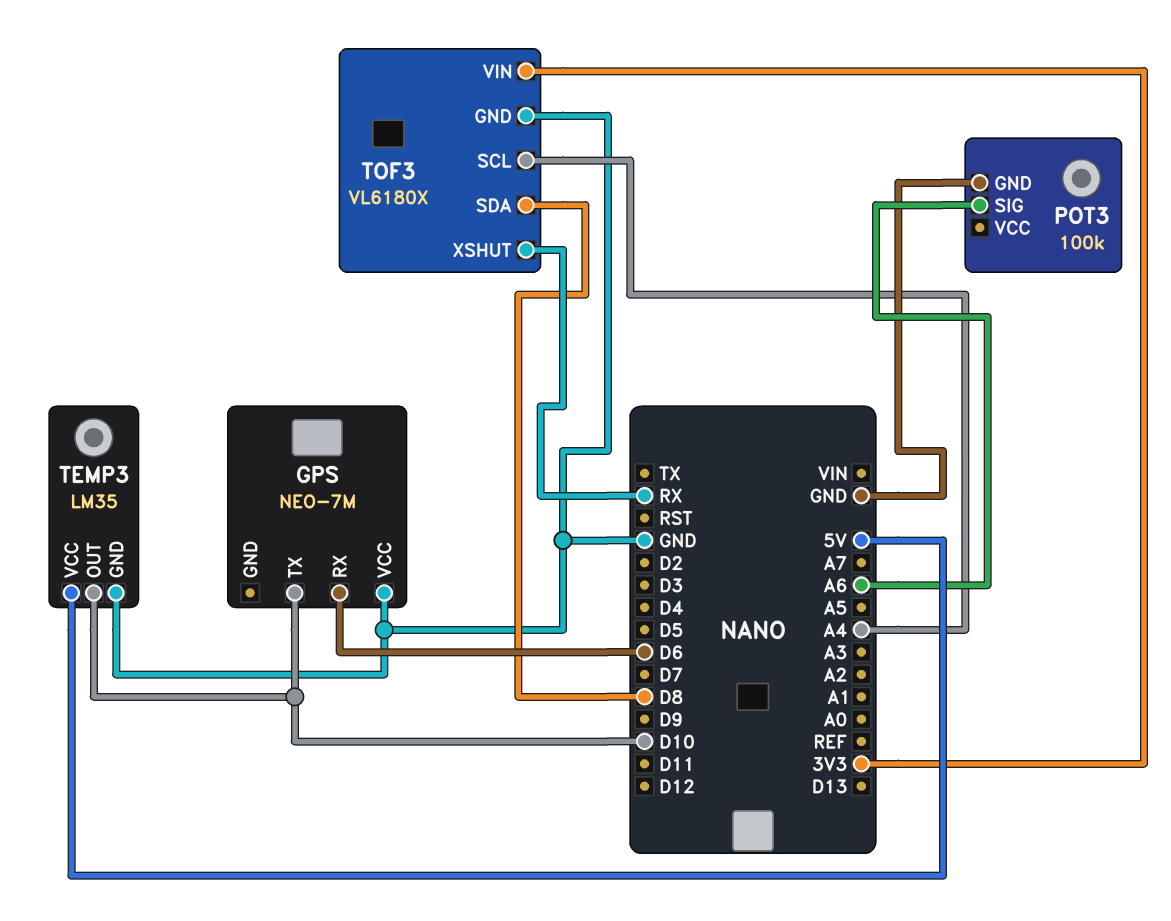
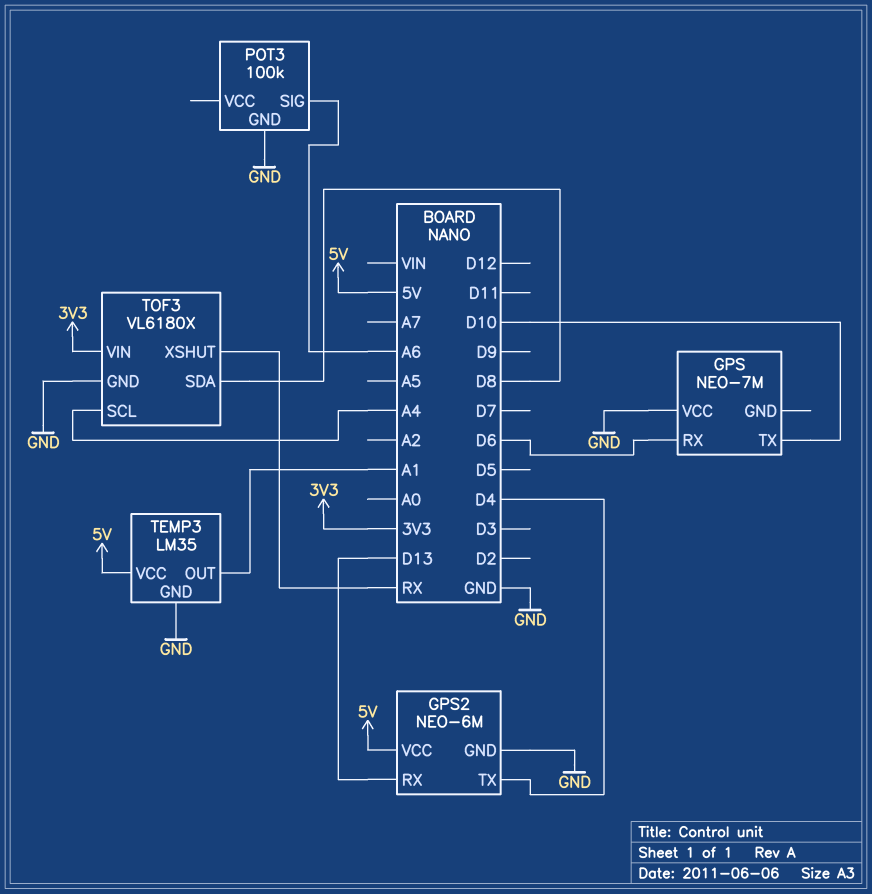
GPS2: none -> NEO-6M
GPS2 pin GND: none -> GND
GPS2 pin RX: none -> D13
GPS2 pin TX: none -> D4
GPS2 pin VCC: none -> 5V
TEMP3 pin OUT: D10 -> A1

